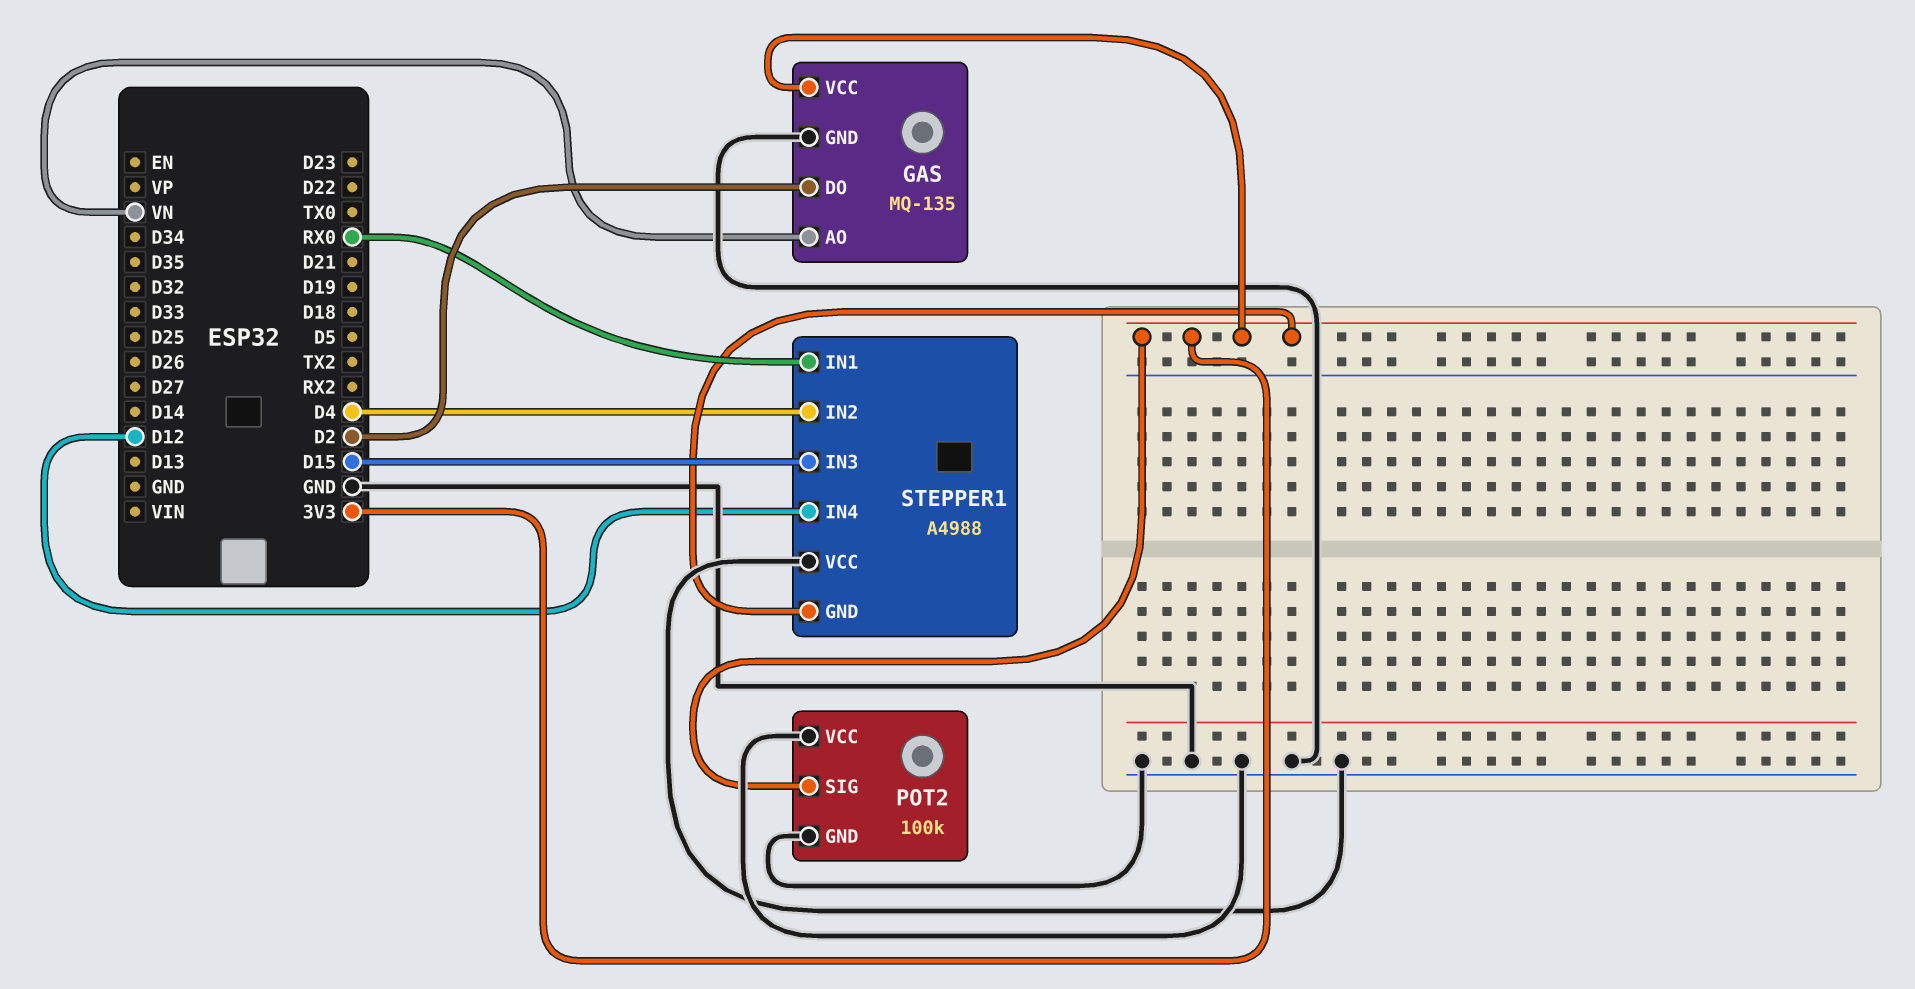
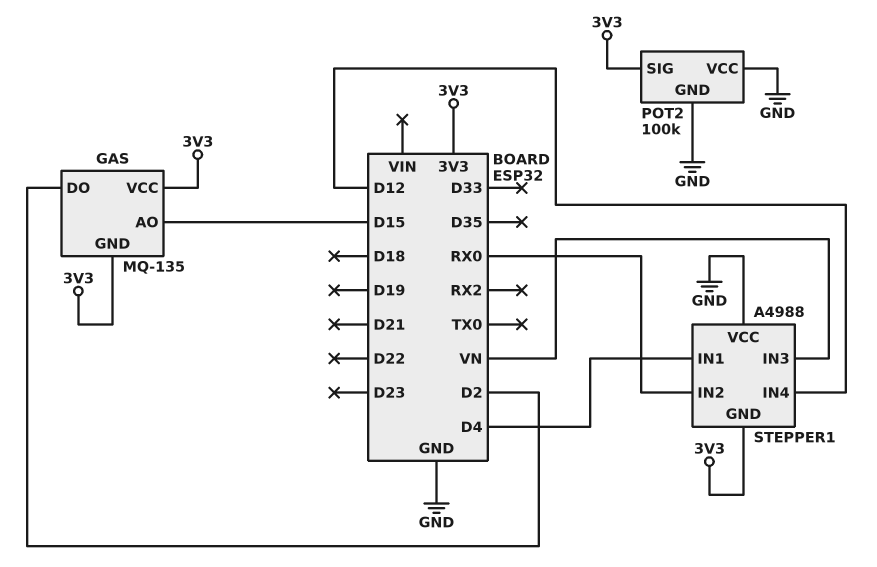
GAS pin AO: VN -> D15
GAS pin GND: GND -> 3V3
STEPPER1 pin IN1: RX0 -> D4
STEPPER1 pin IN2: D4 -> RX0
STEPPER1 pin IN3: D15 -> VN

